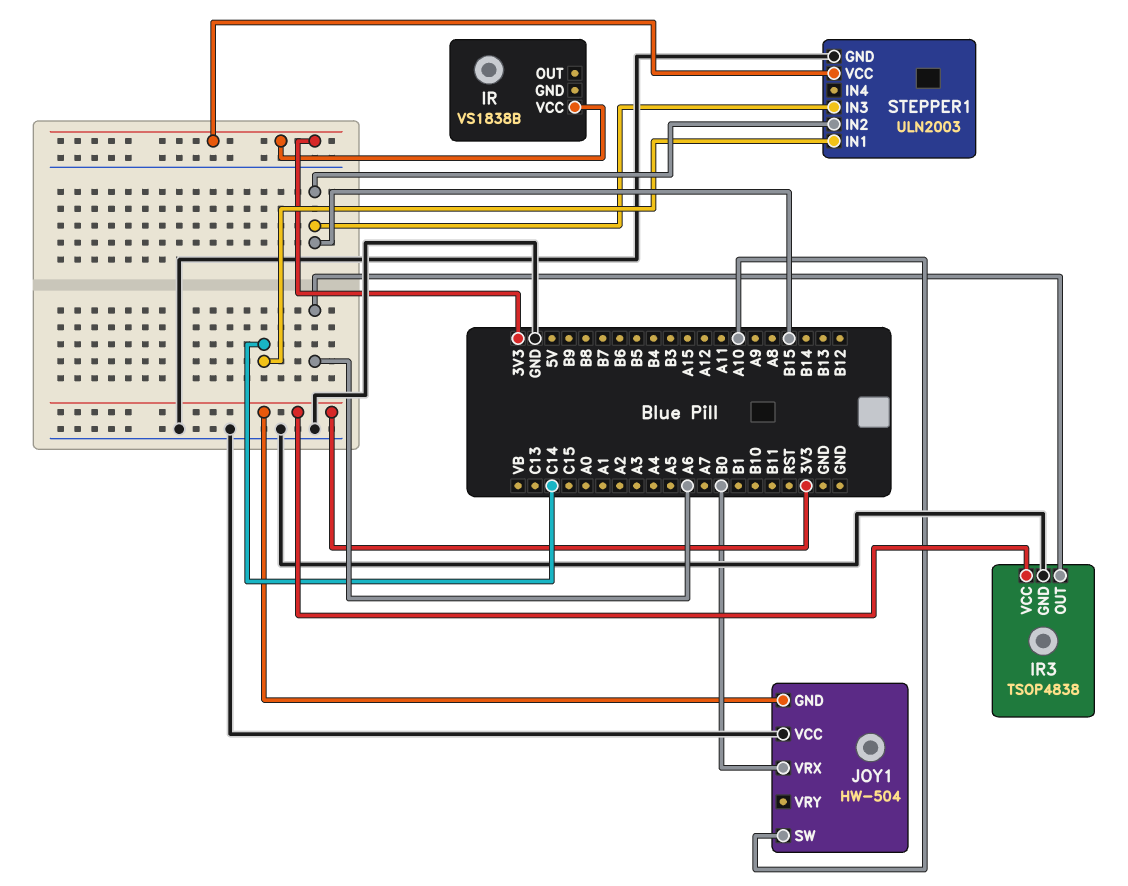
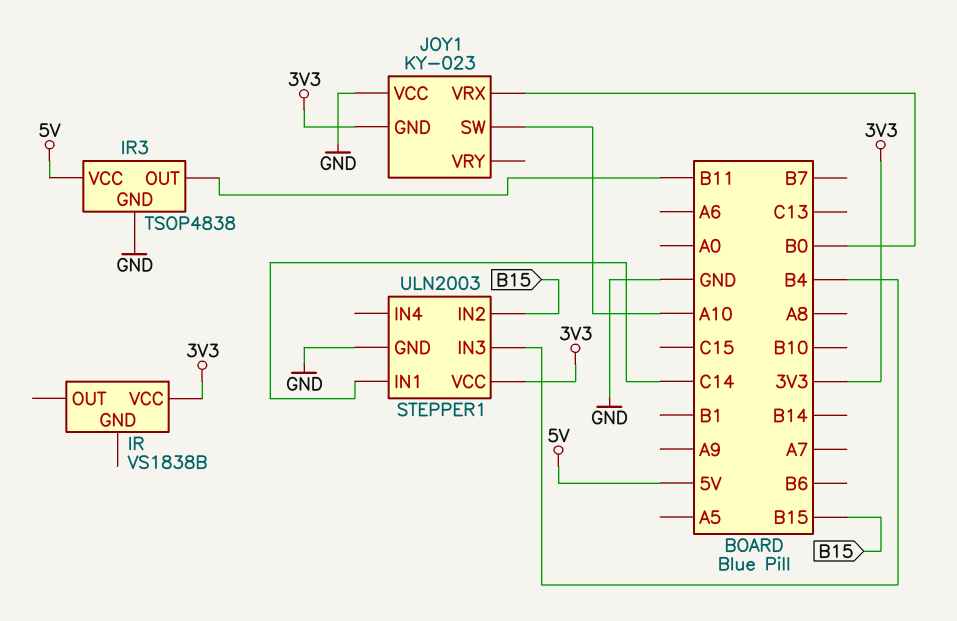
IR3 pin OUT: A6 -> B11
IR3 pin VCC: 3V3 -> 5V
JOY1: HW-504 -> KY-023
STEPPER1 pin IN3: B15 -> B4

